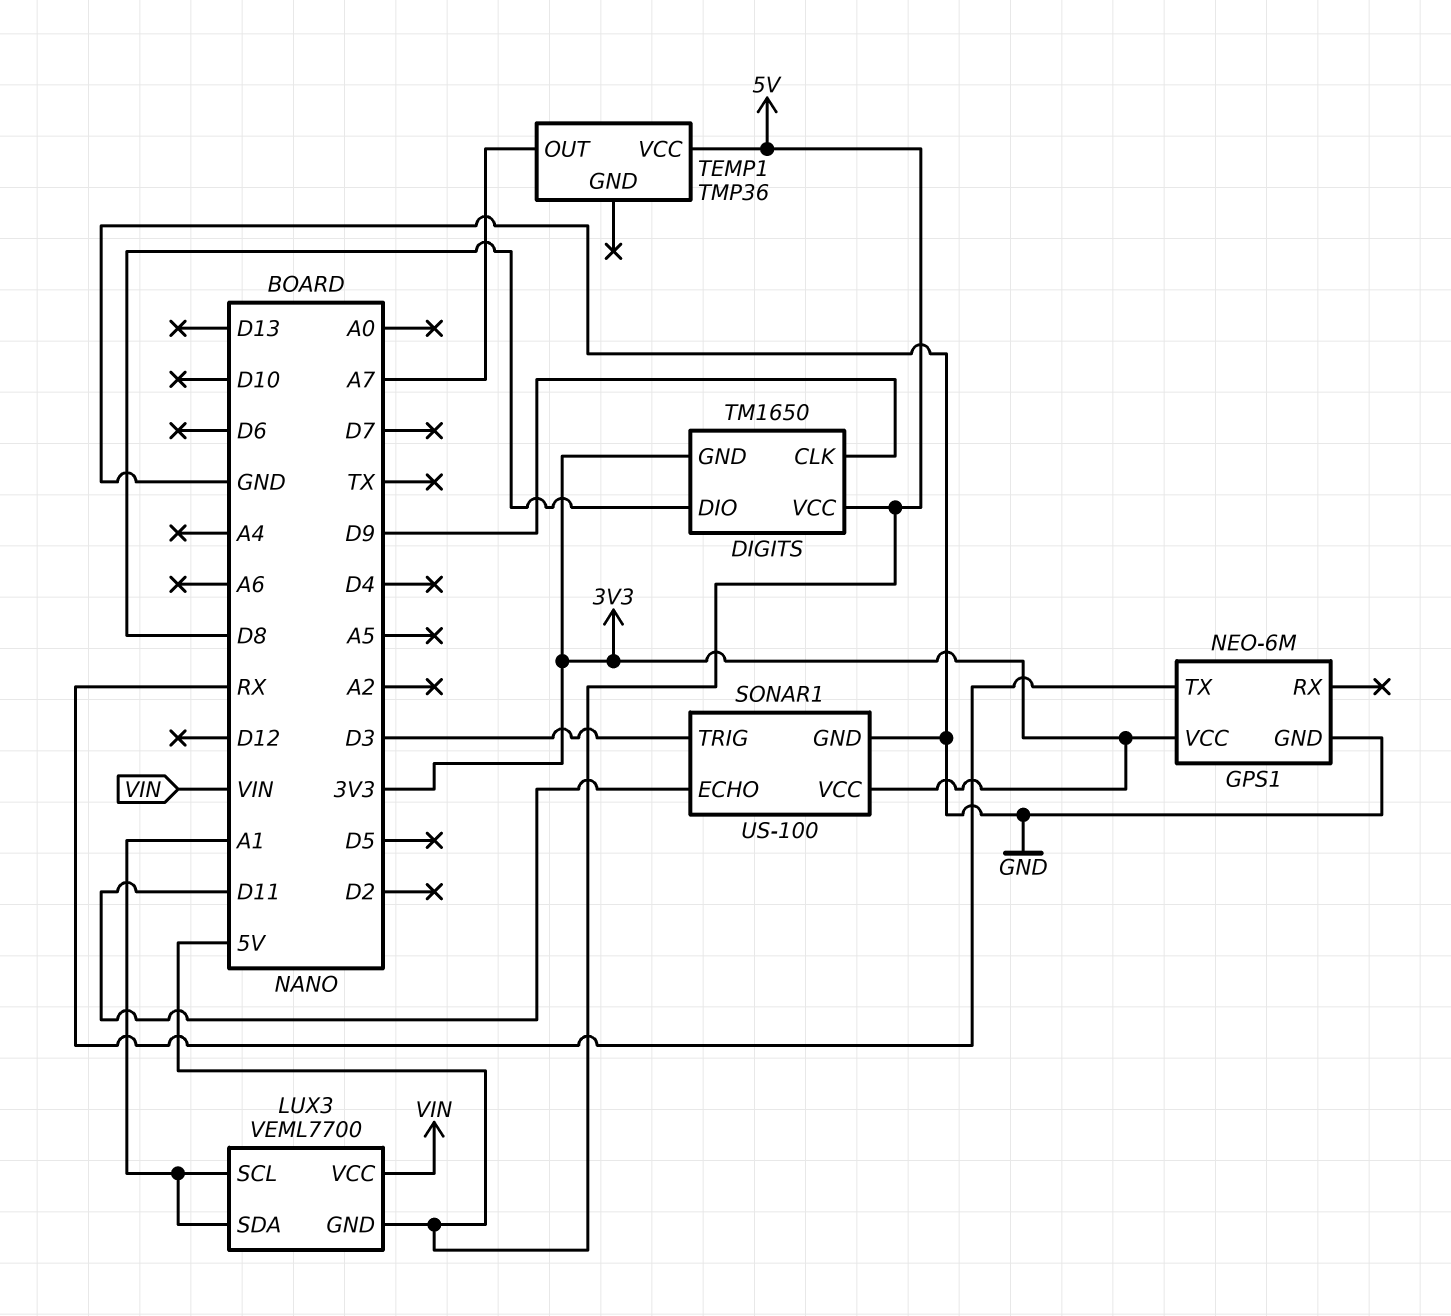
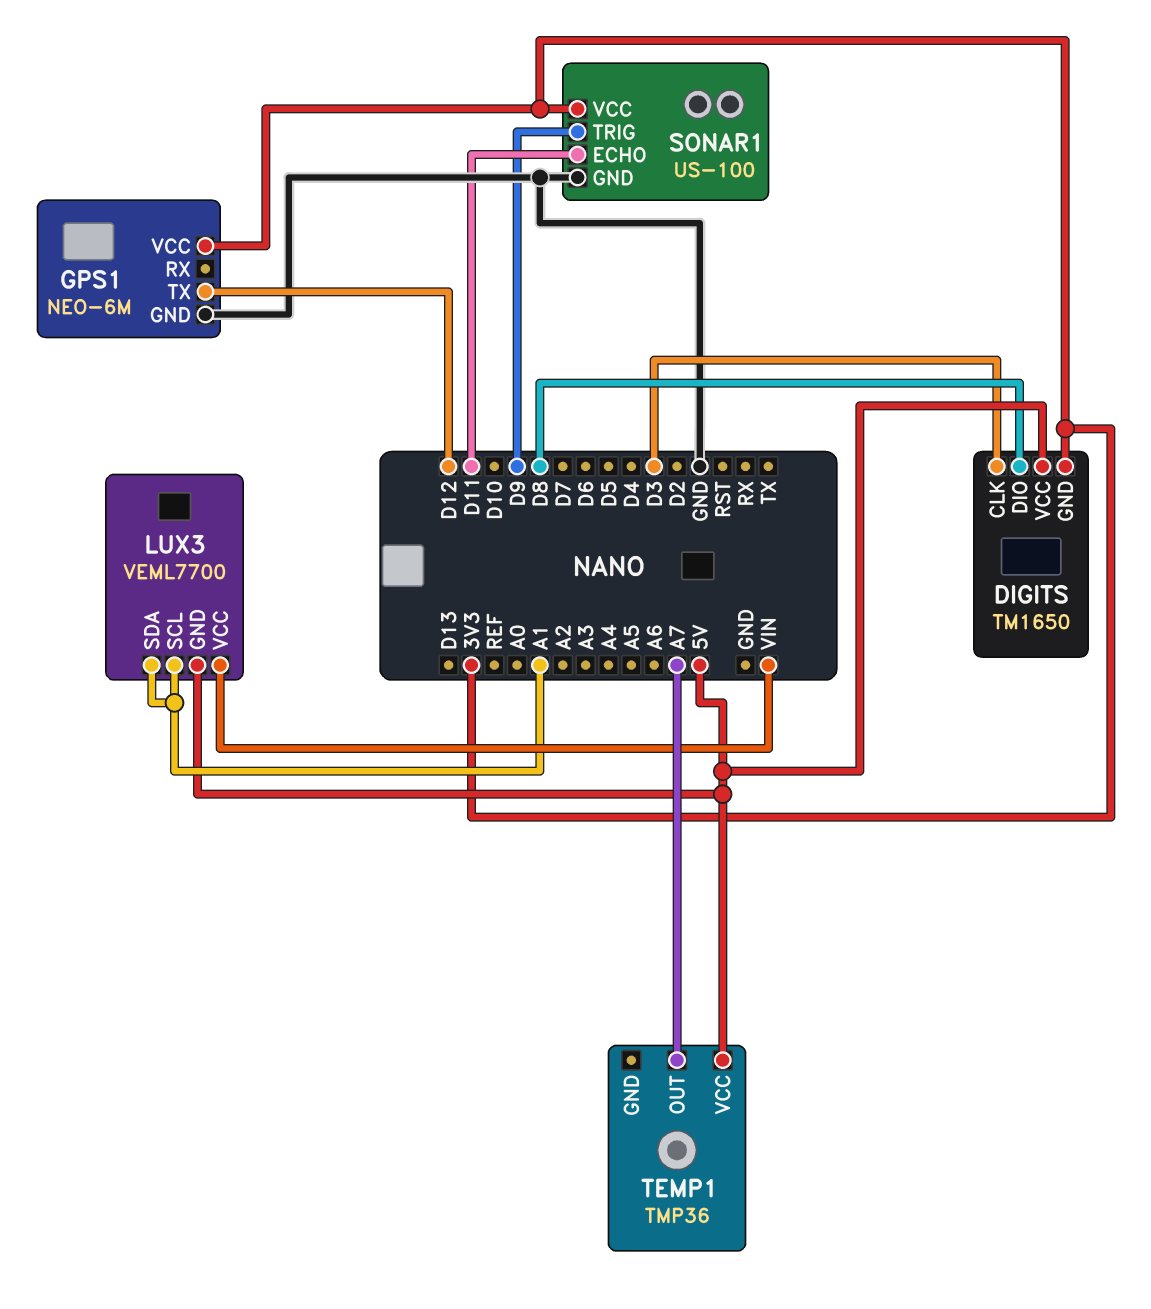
DIGITS pin CLK: D9 -> D3
GPS1 pin TX: RX -> D12
SONAR1 pin TRIG: D3 -> D9

